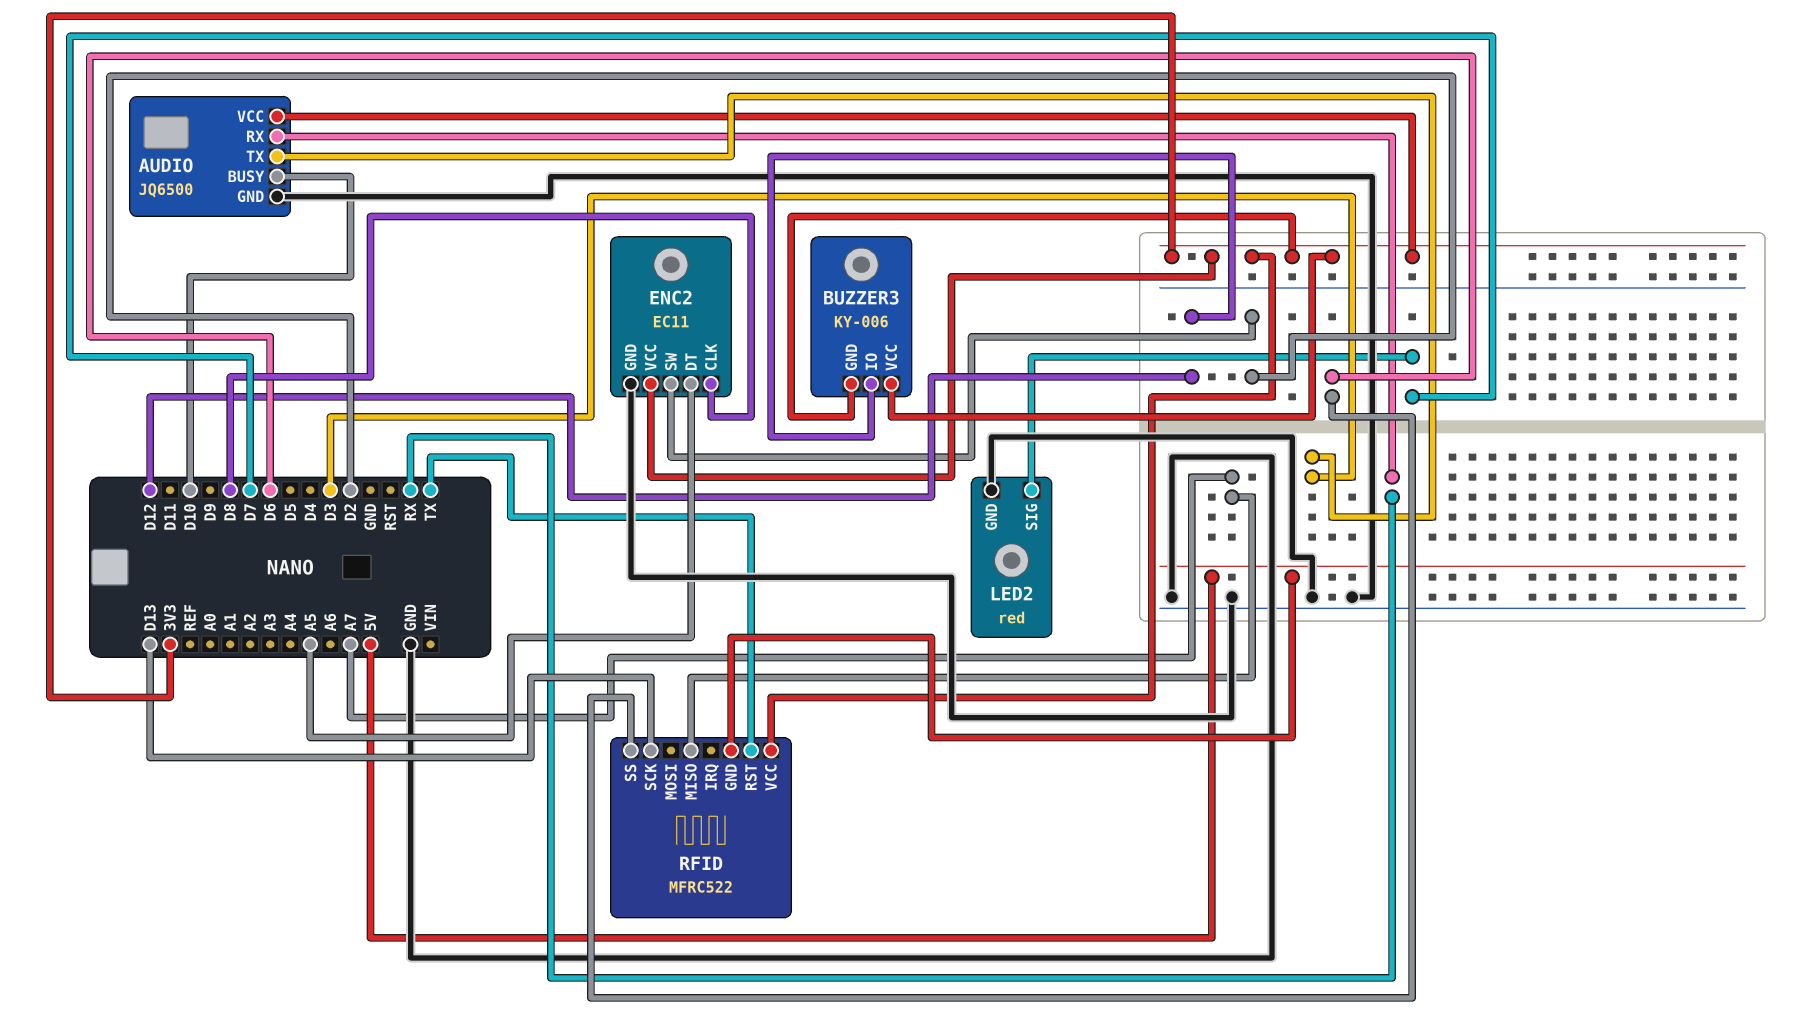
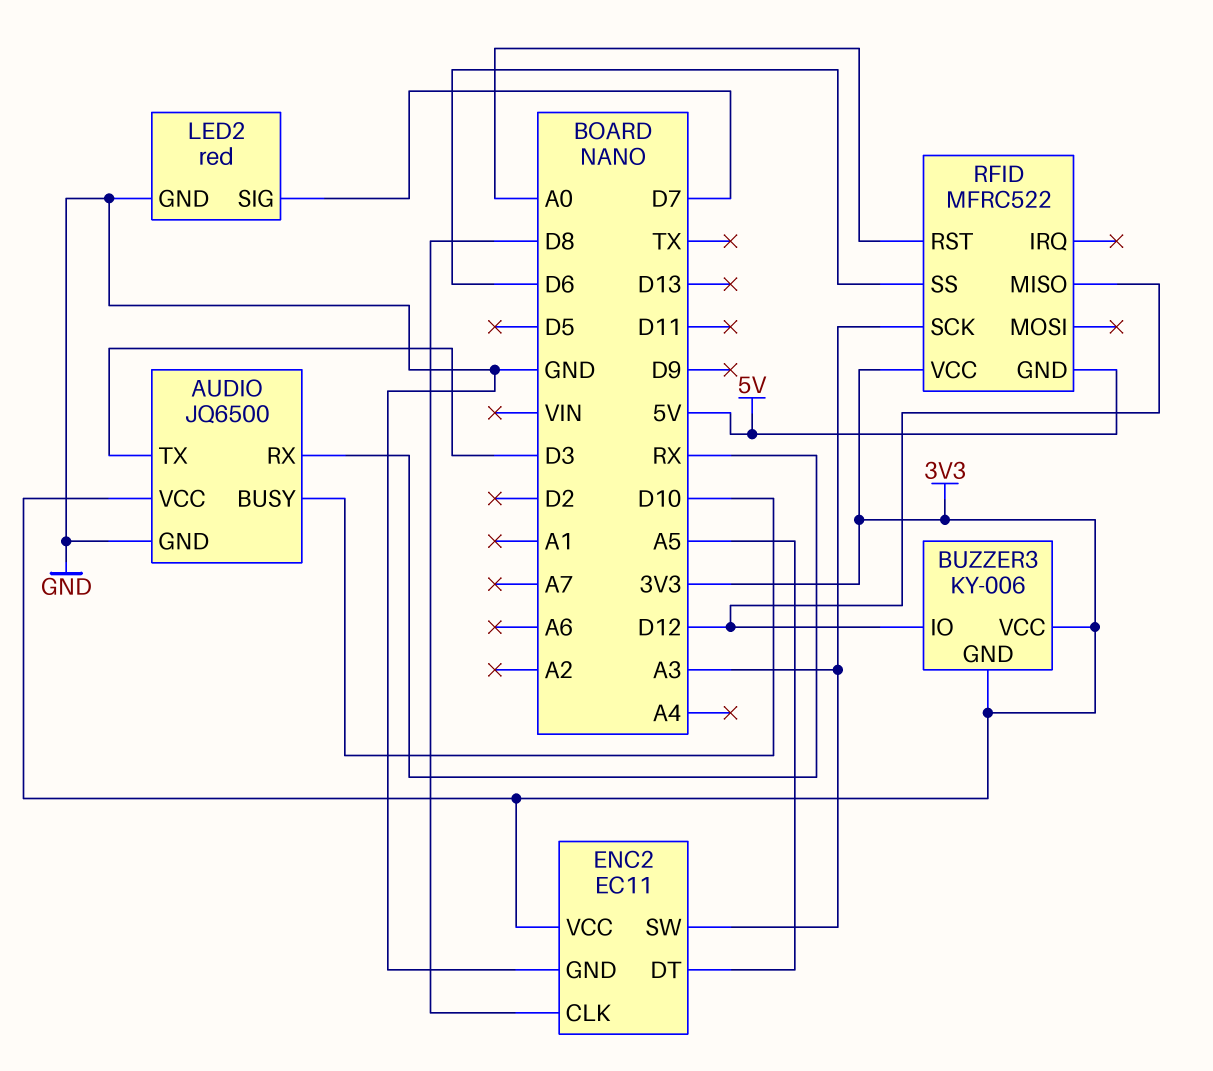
ENC2 pin SW: D2 -> A3
RFID pin MISO: A7 -> D12
RFID pin RST: TX -> A0
RFID pin SCK: D13 -> A3

